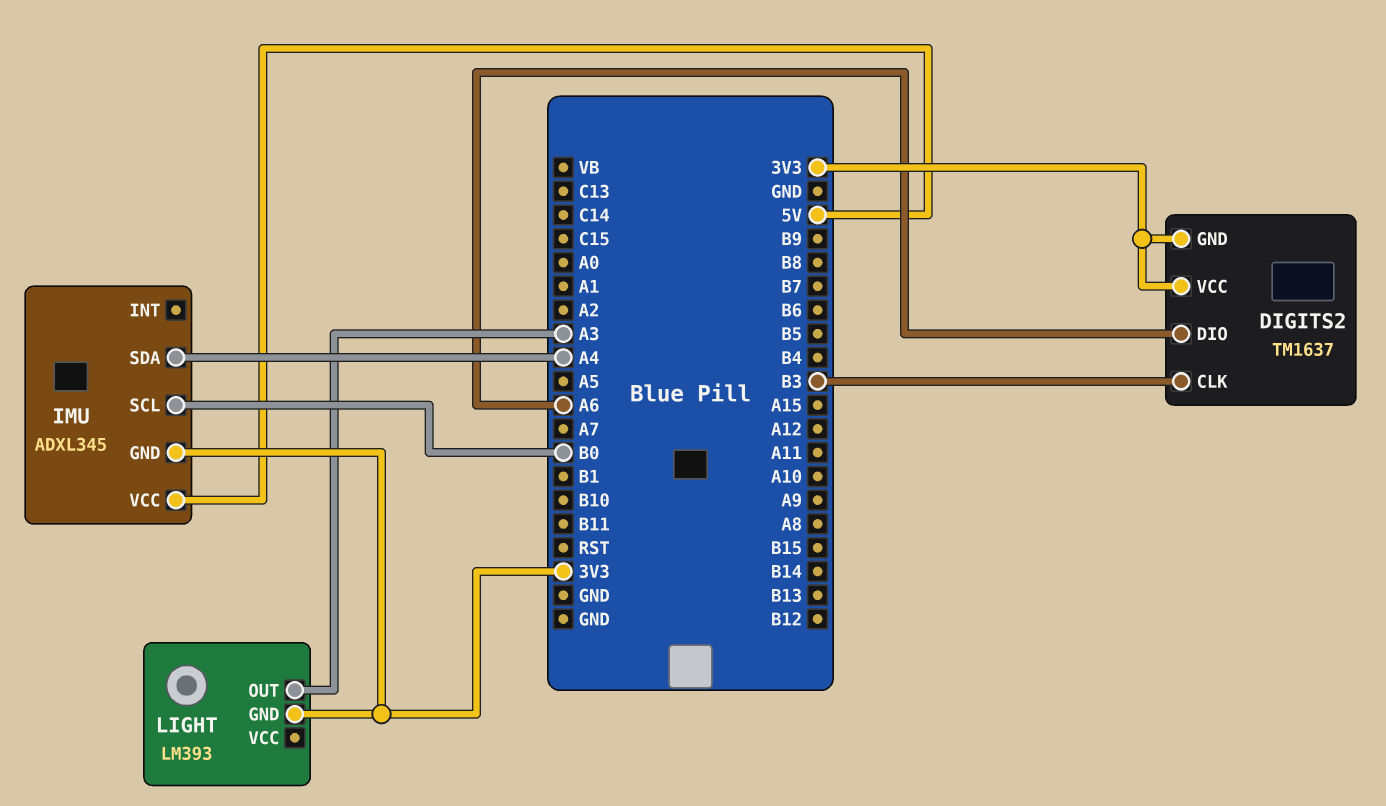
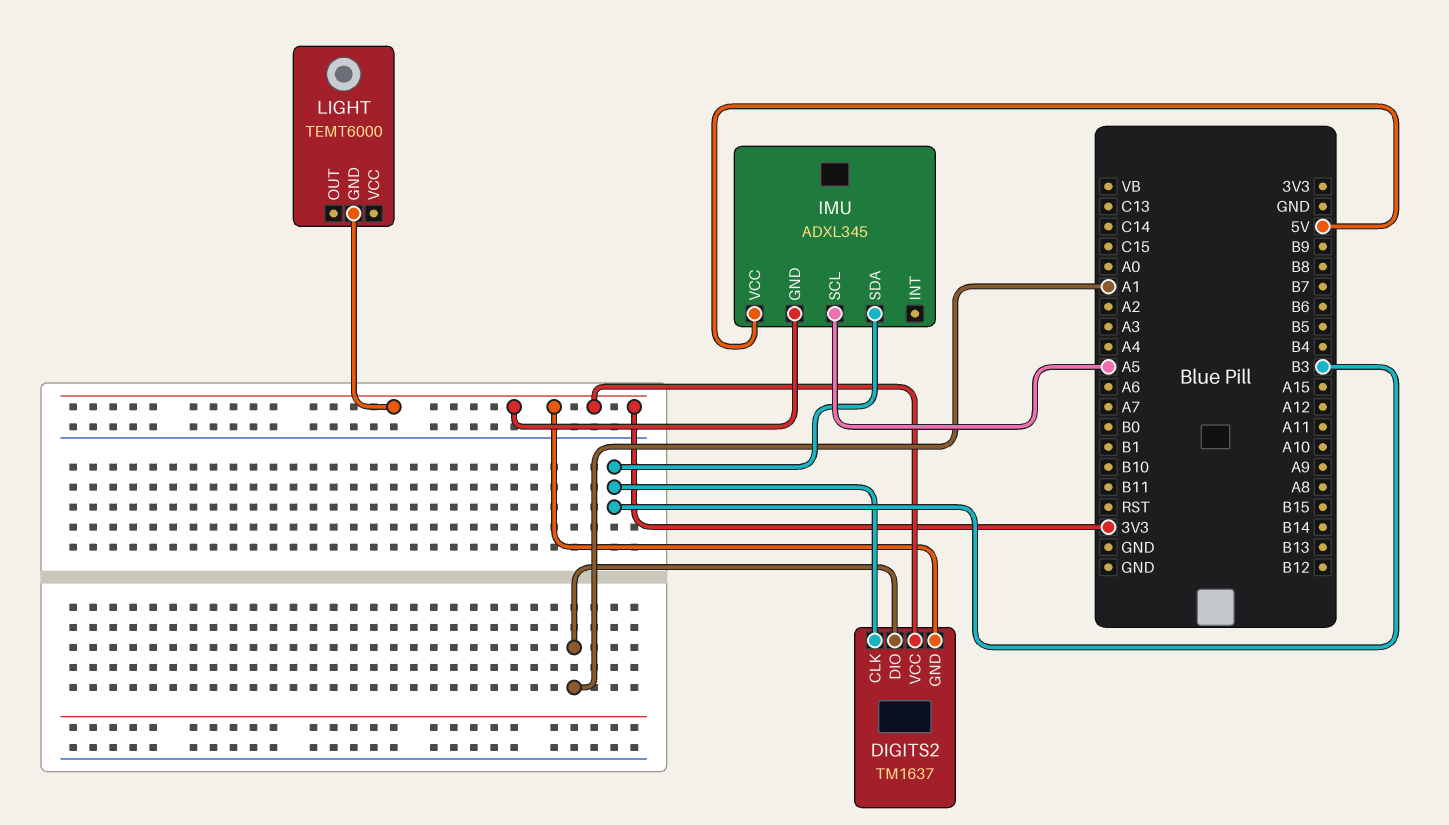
DIGITS2 pin DIO: A6 -> A1
IMU pin SCL: B0 -> A5
IMU pin SDA: A4 -> B3
LIGHT: LM393 -> TEMT6000
LIGHT pin OUT: A3 -> none

